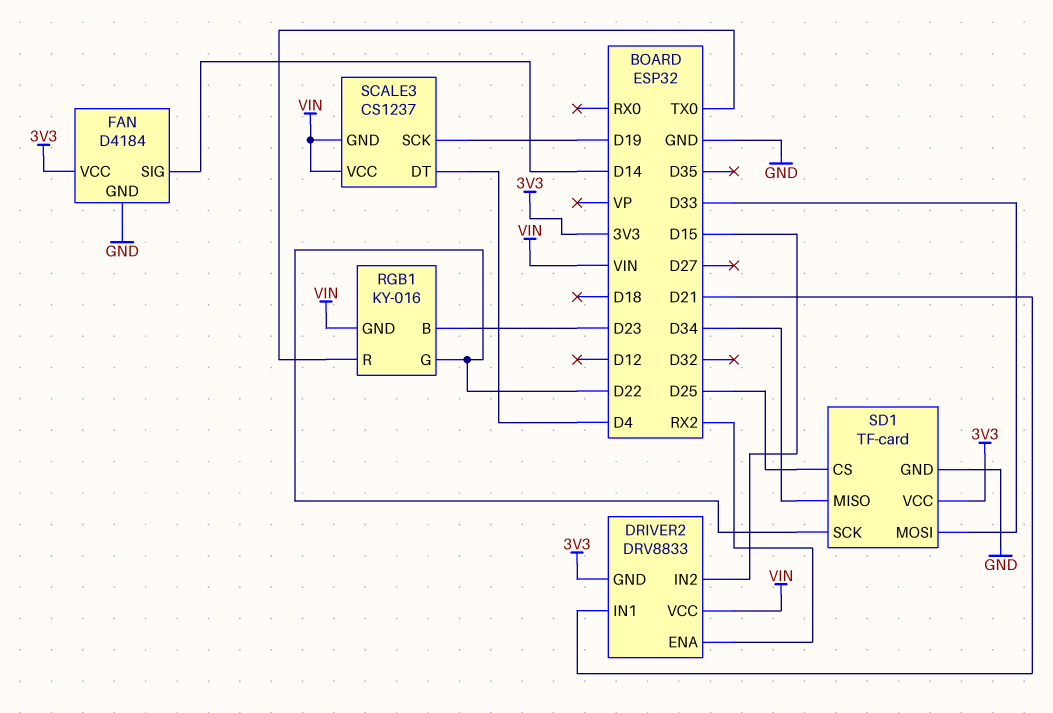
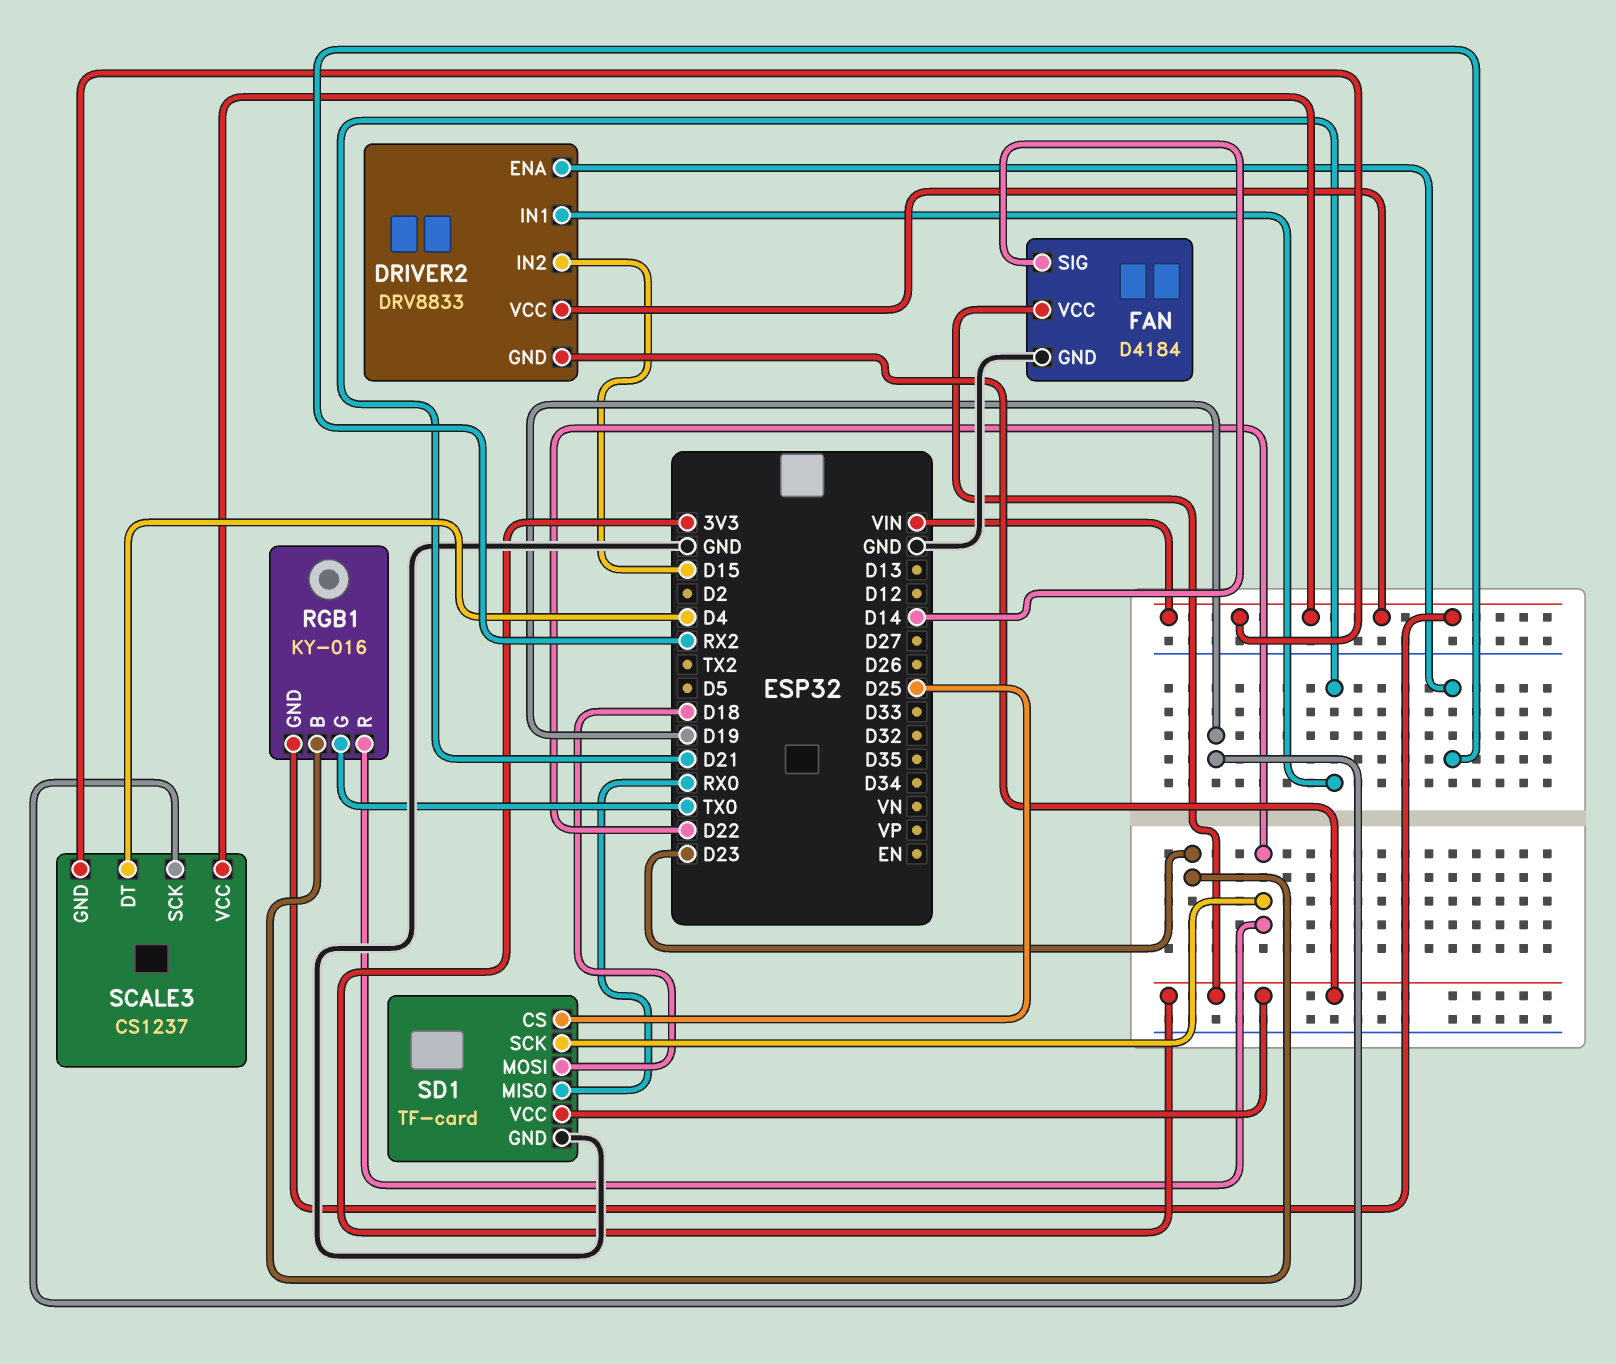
RGB1 pin G: D22 -> TX0
RGB1 pin R: TX0 -> D22
SD1 pin MISO: D34 -> RX0
SD1 pin MOSI: D33 -> D18

